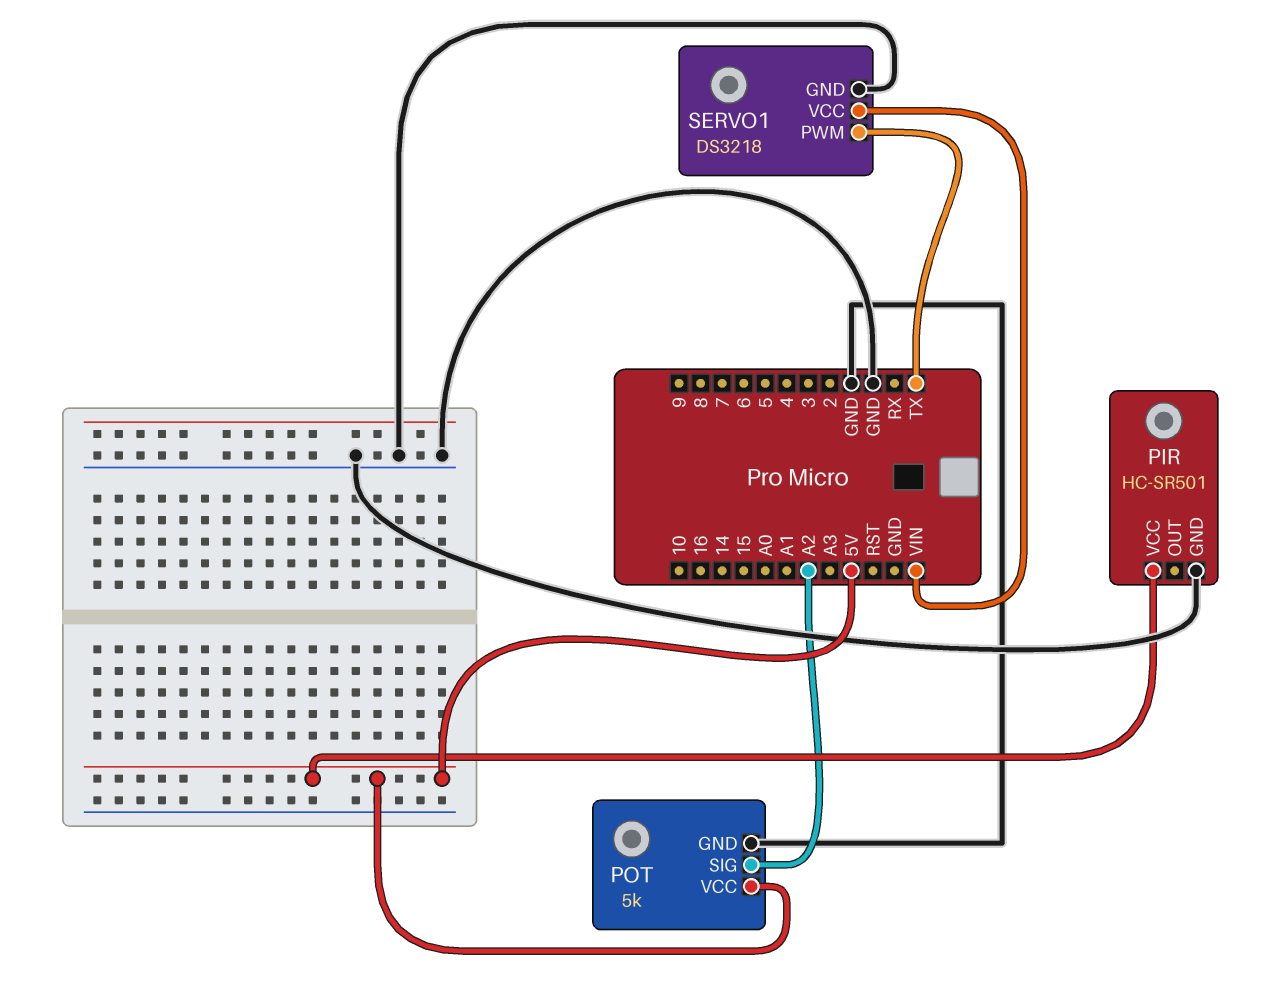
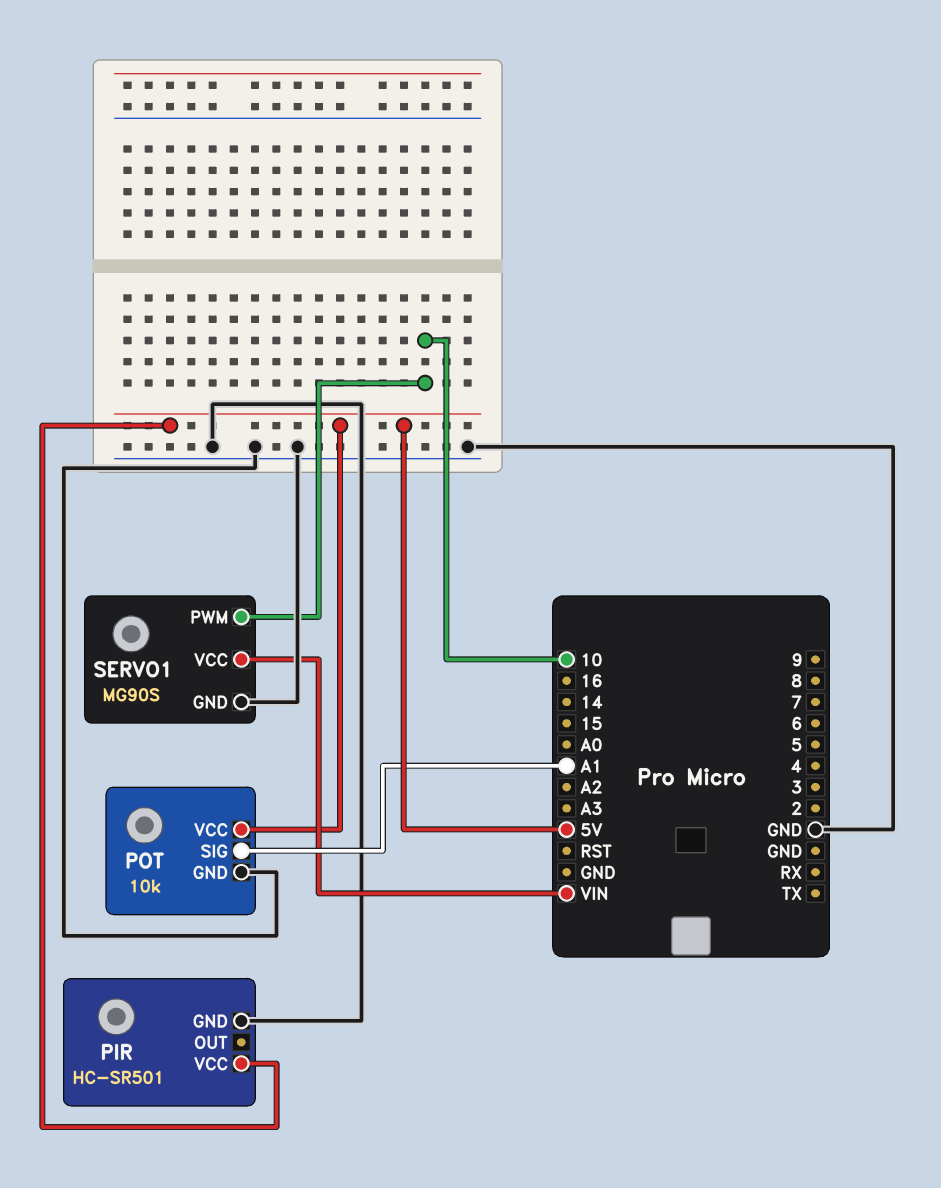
POT: 5k -> 10k
POT pin SIG: A2 -> A1
SERVO1: DS3218 -> MG90S
SERVO1 pin PWM: TX -> 10

